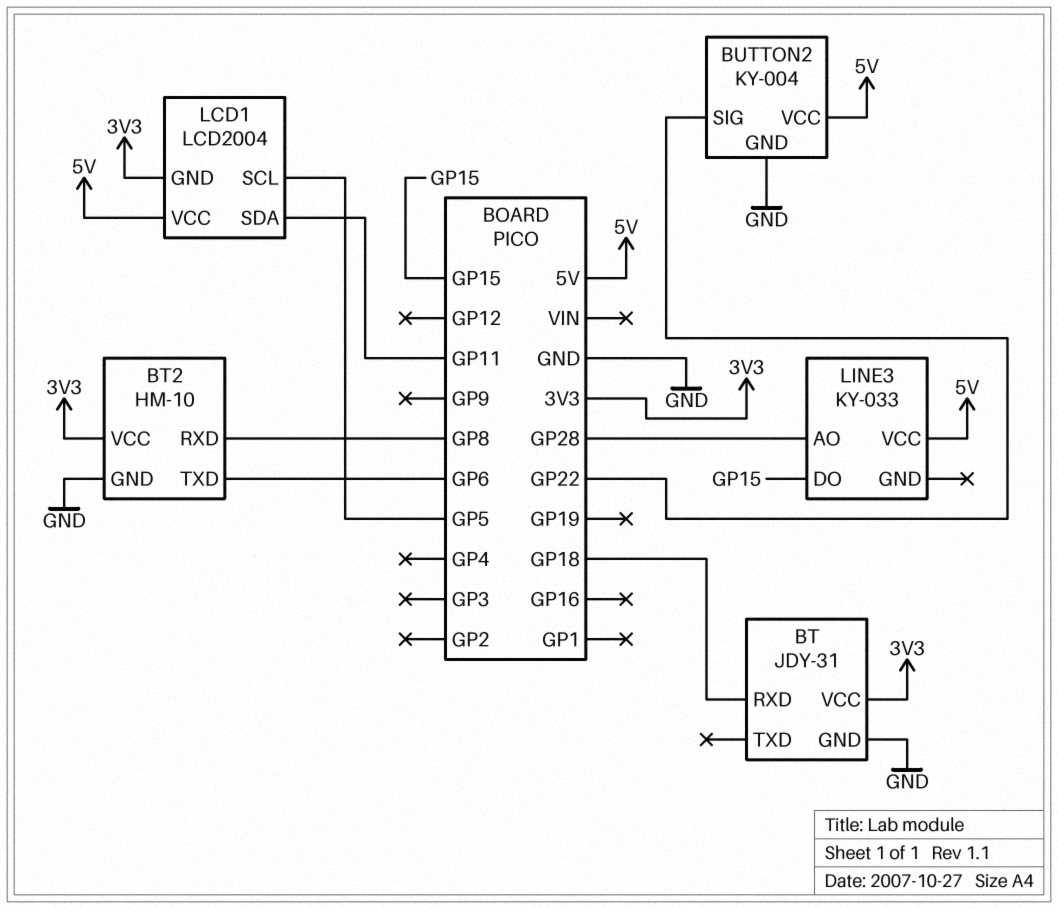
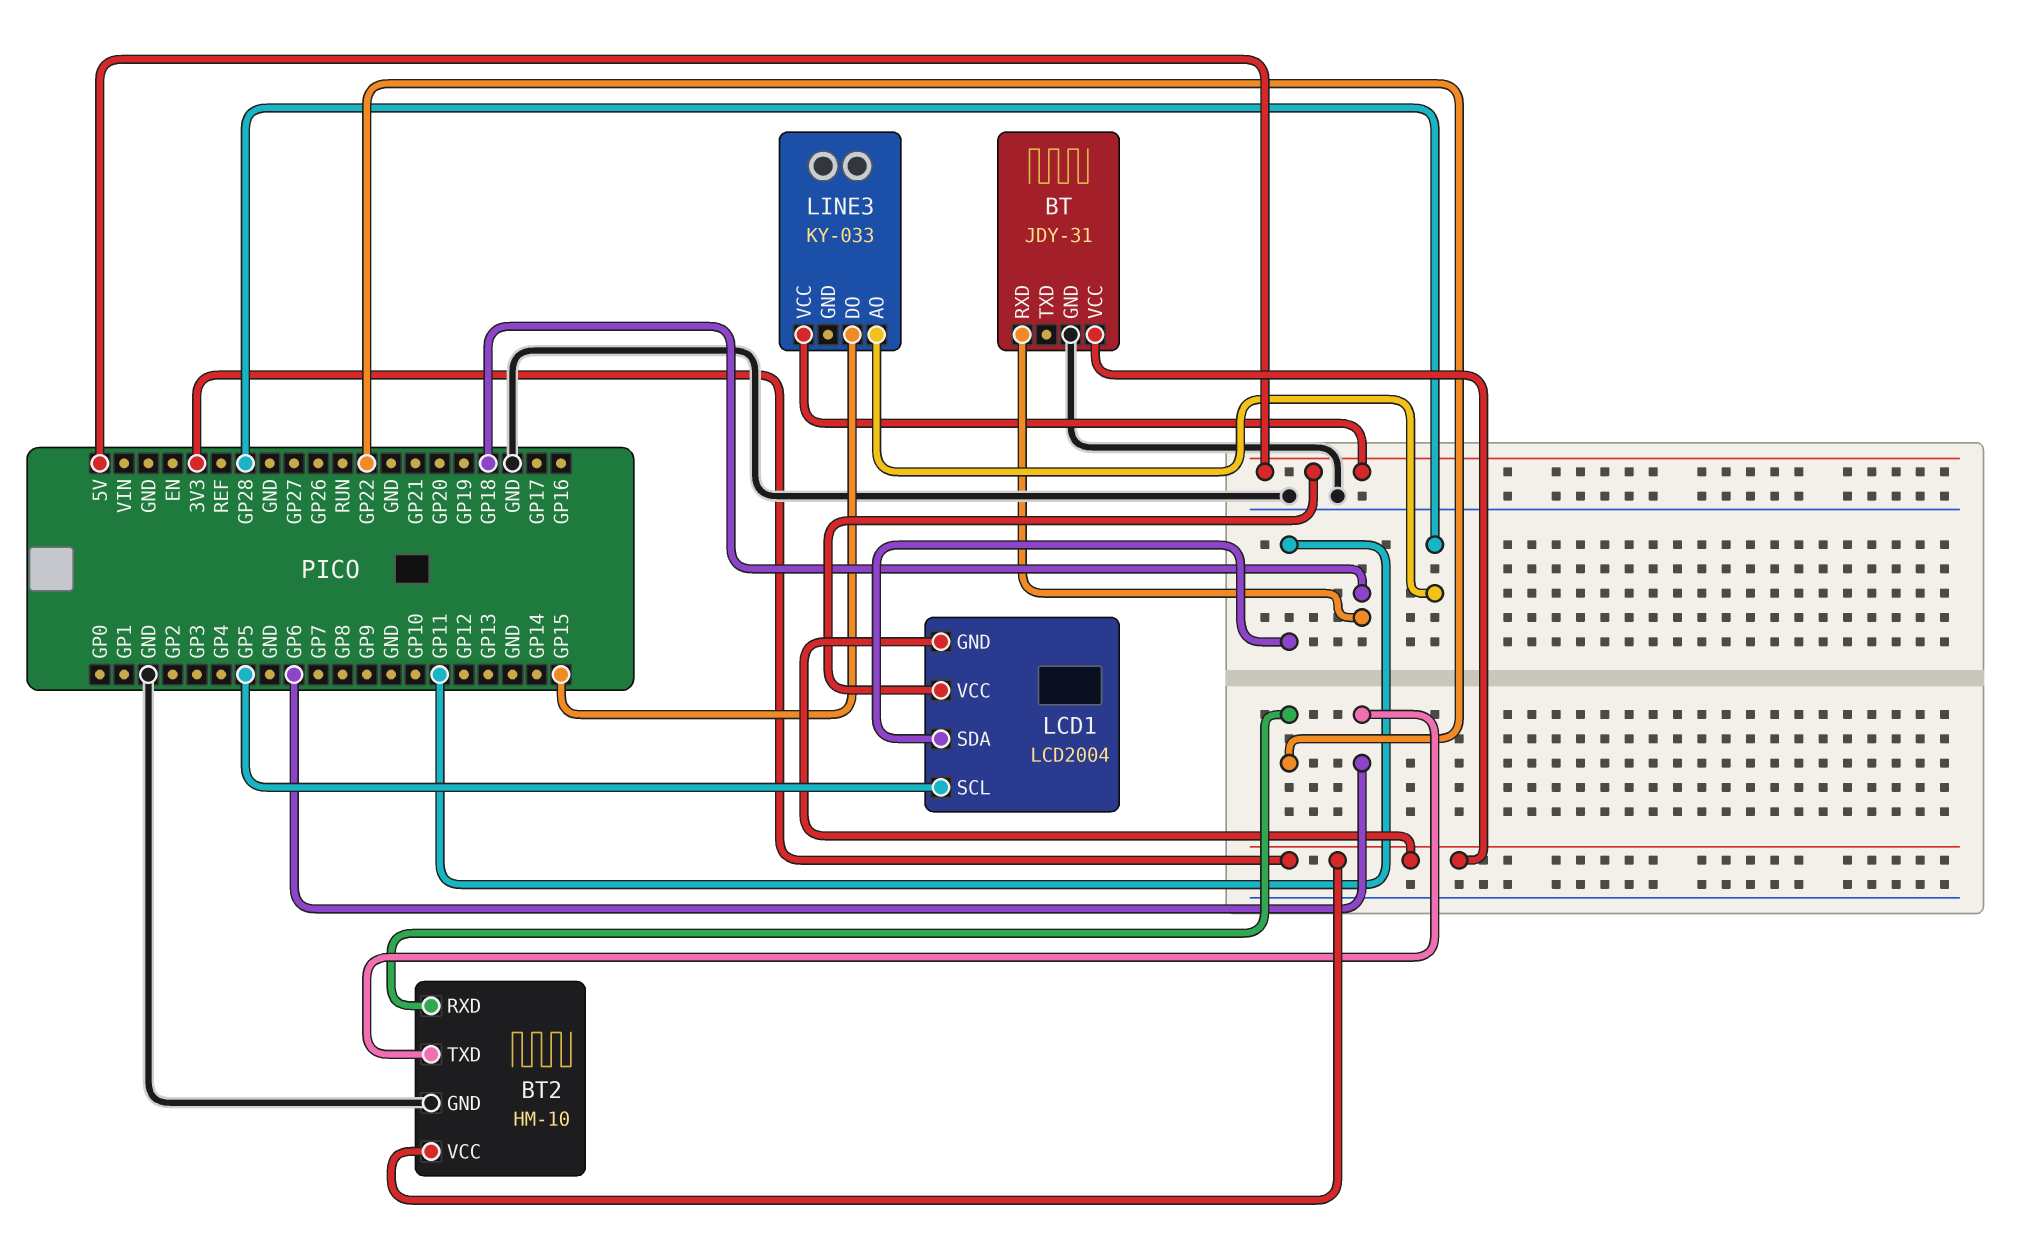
BT2 pin RXD: GP8 -> GP22
BUTTON2: KY-004 -> none
BUTTON2 pin GND: GND -> none
BUTTON2 pin SIG: GP22 -> none
BUTTON2 pin VCC: 5V -> none

